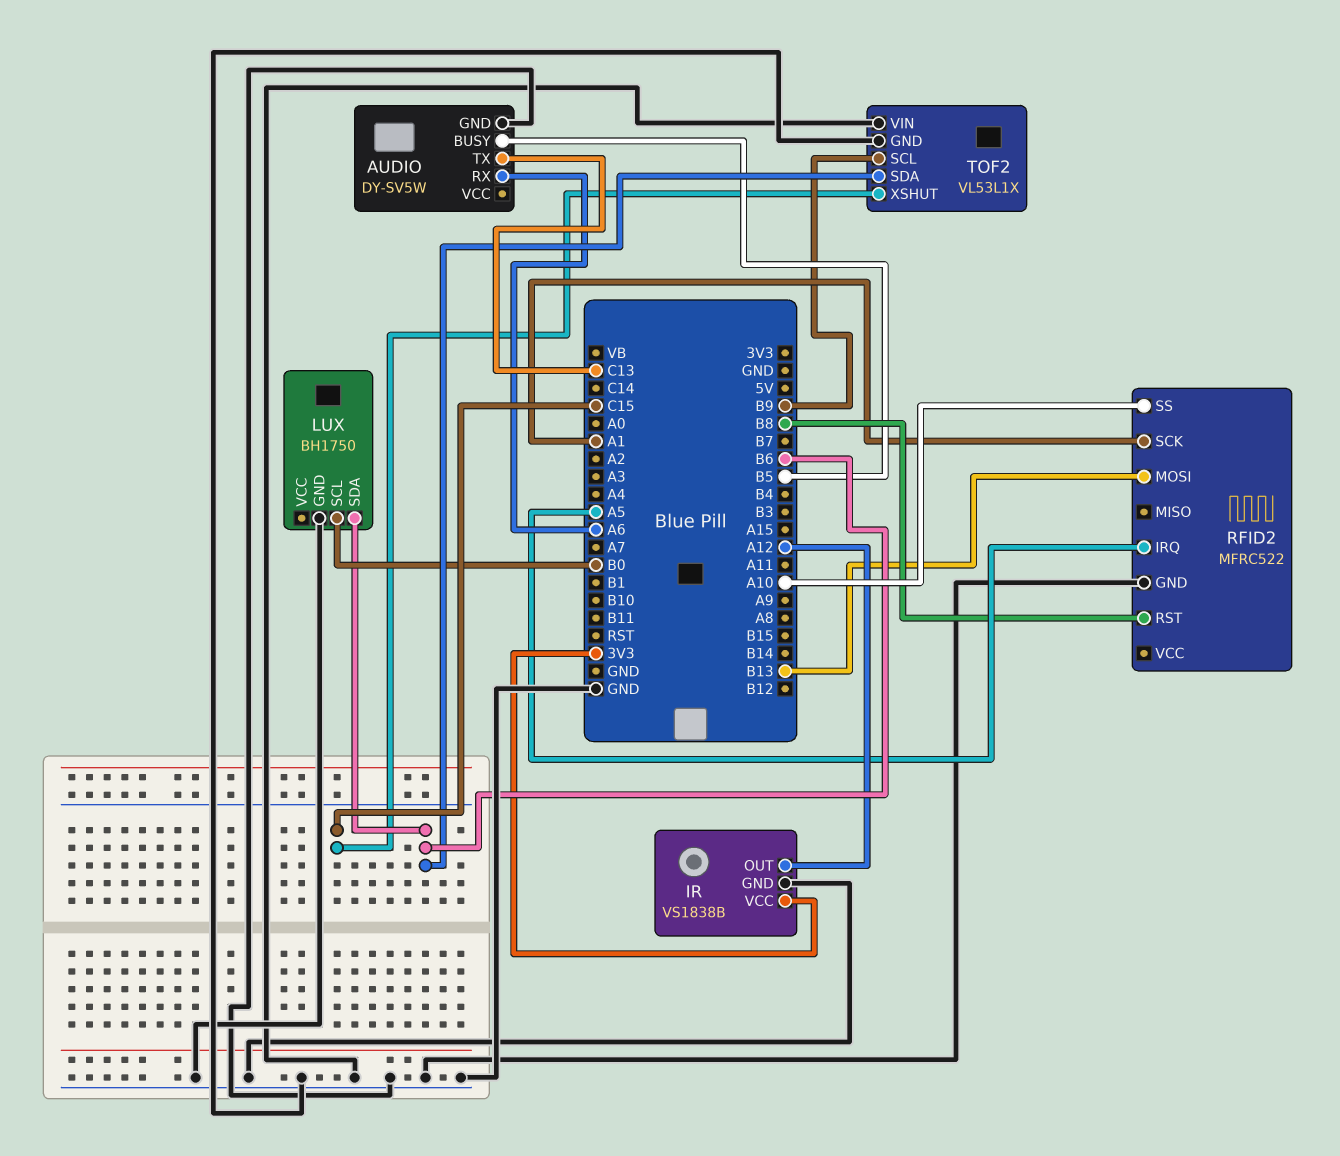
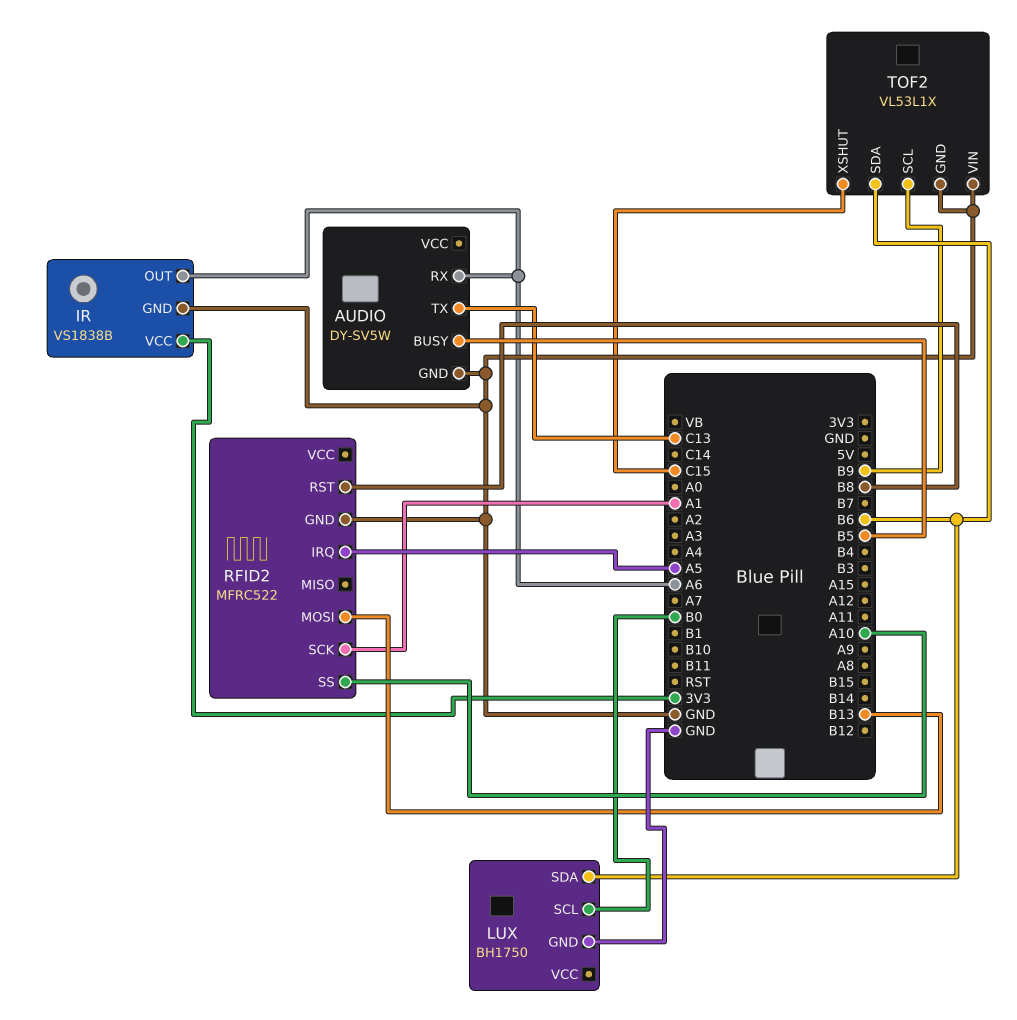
IR pin OUT: A12 -> A6

